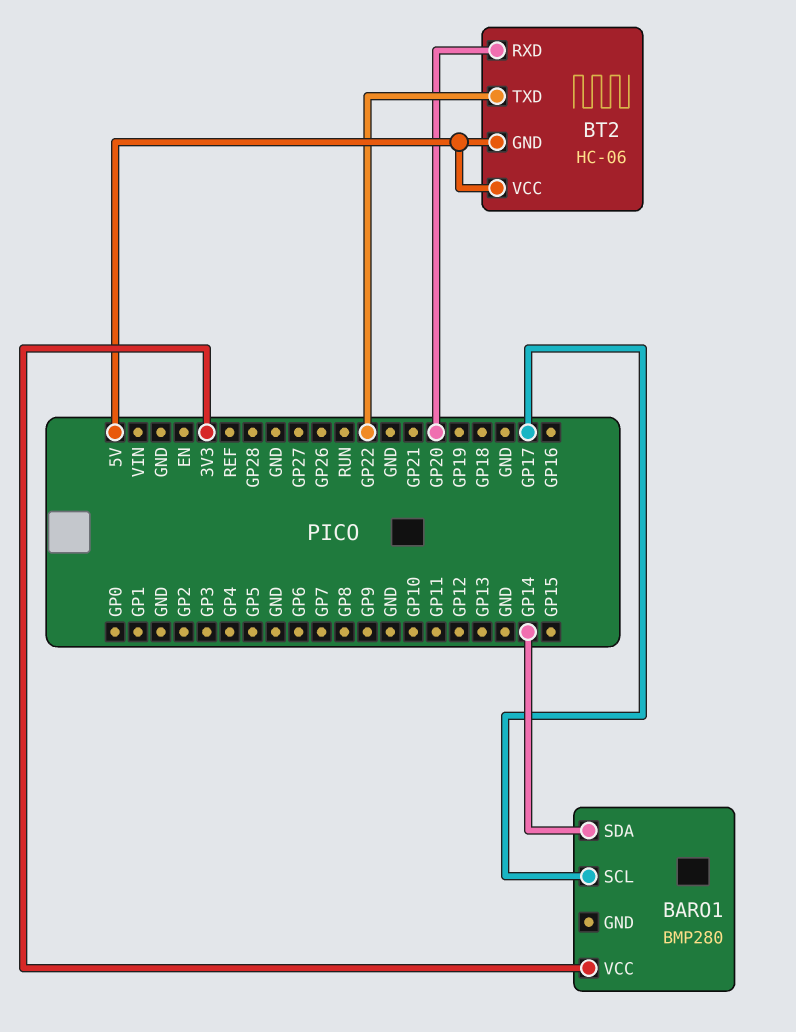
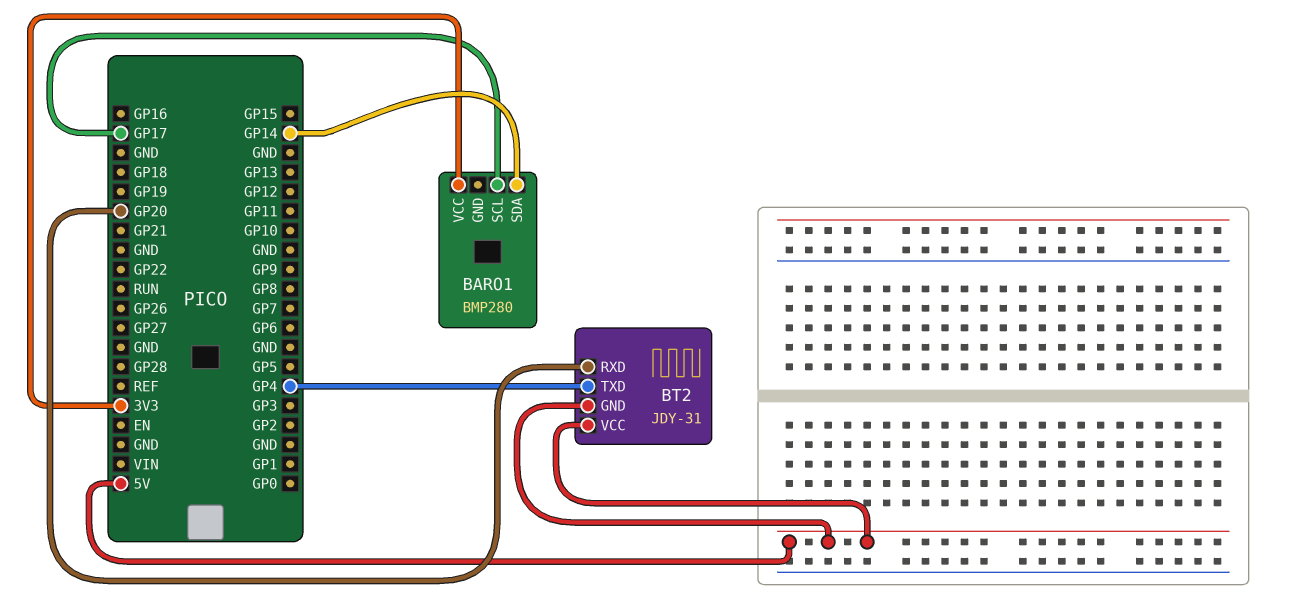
BT2: HC-06 -> JDY-31
BT2 pin TXD: GP22 -> GP4

